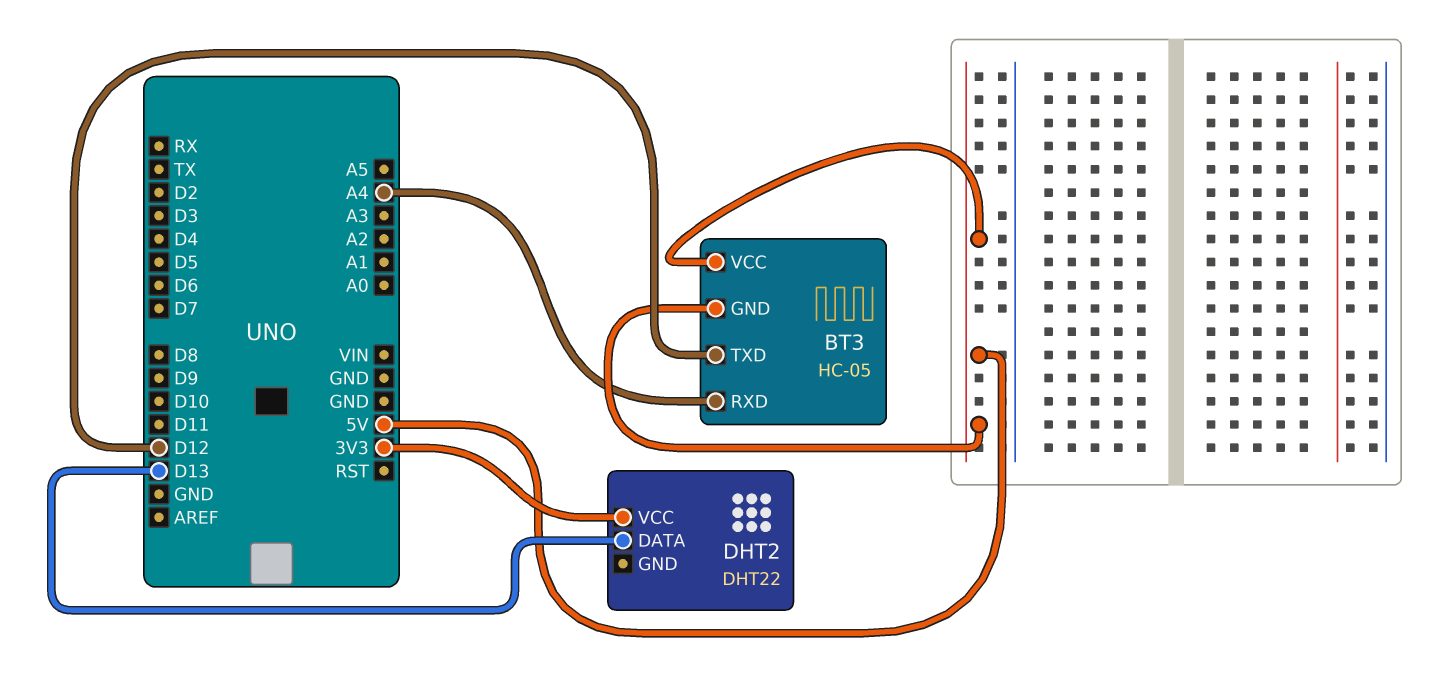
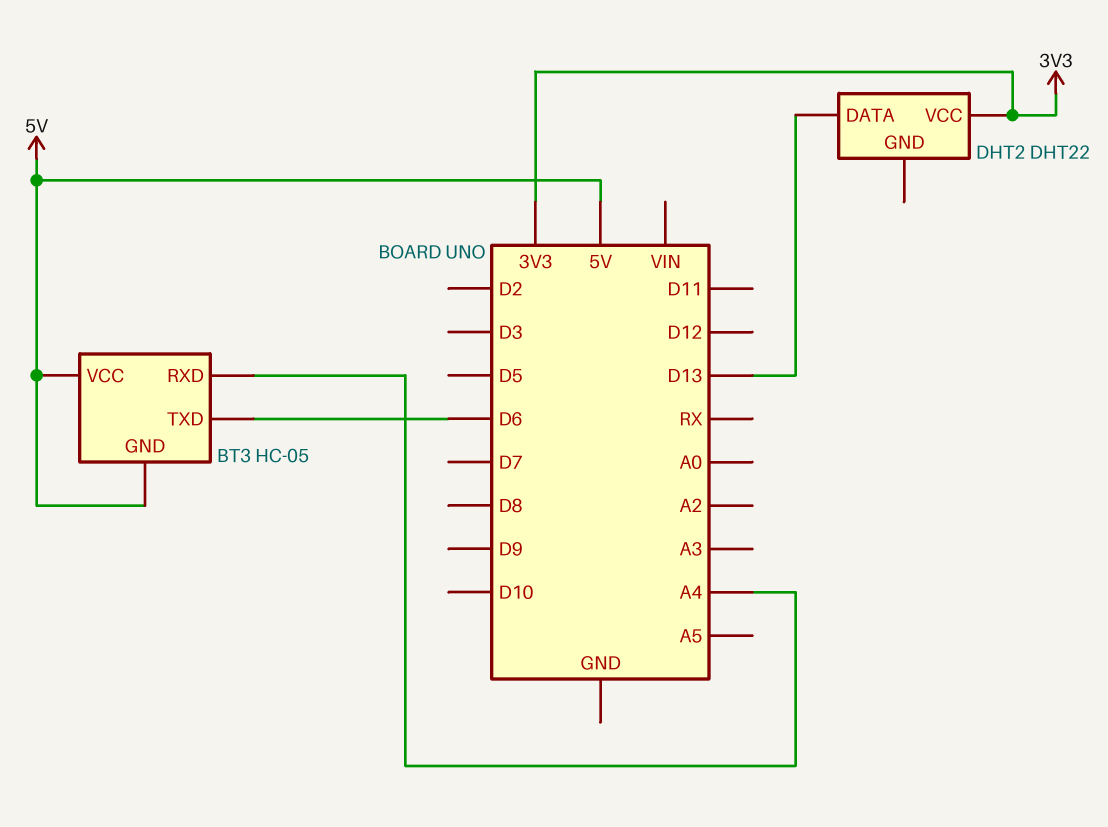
BT3 pin TXD: D12 -> D6

